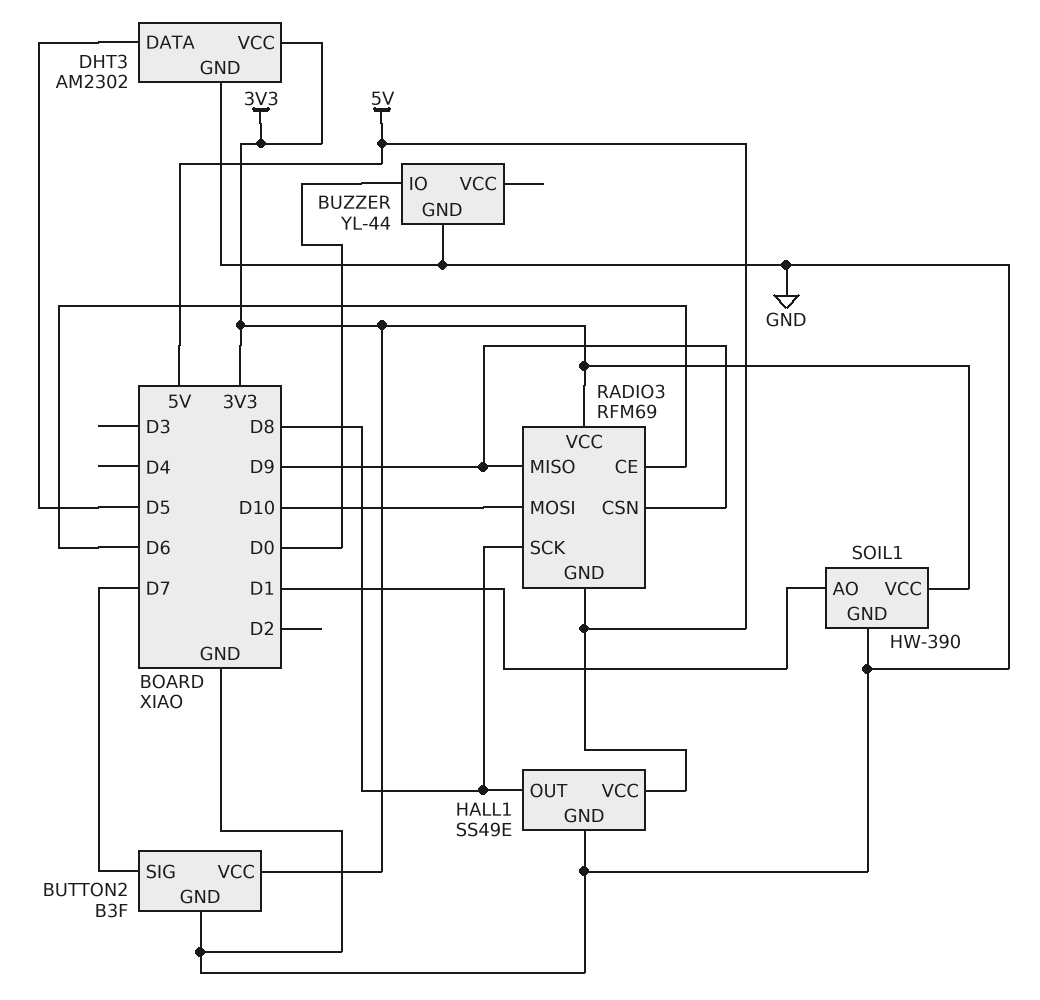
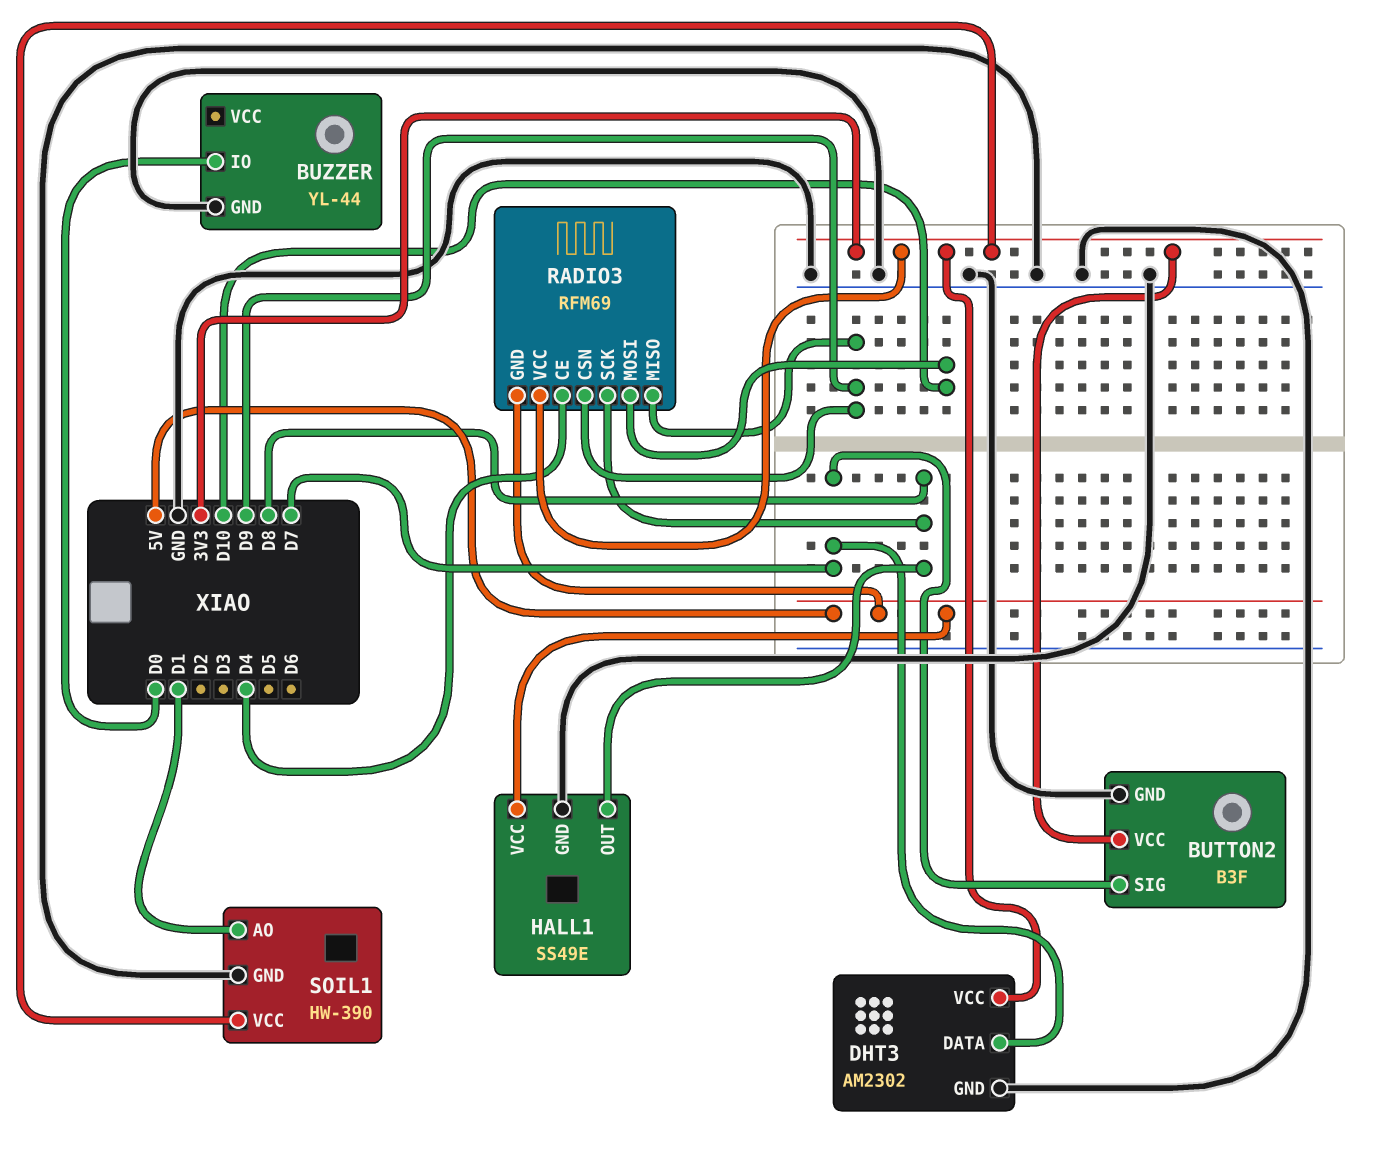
DHT3 pin DATA: D5 -> D7
RADIO3 pin CE: D6 -> D4

